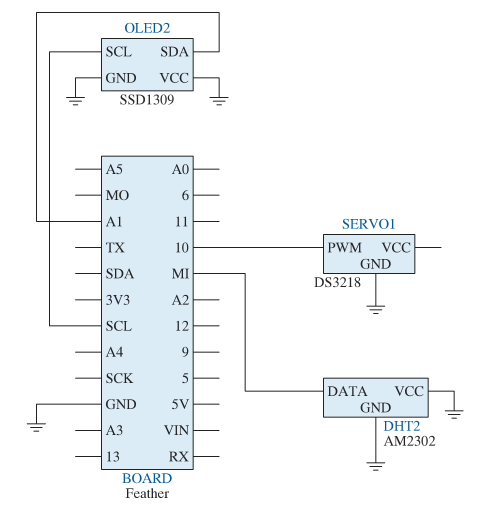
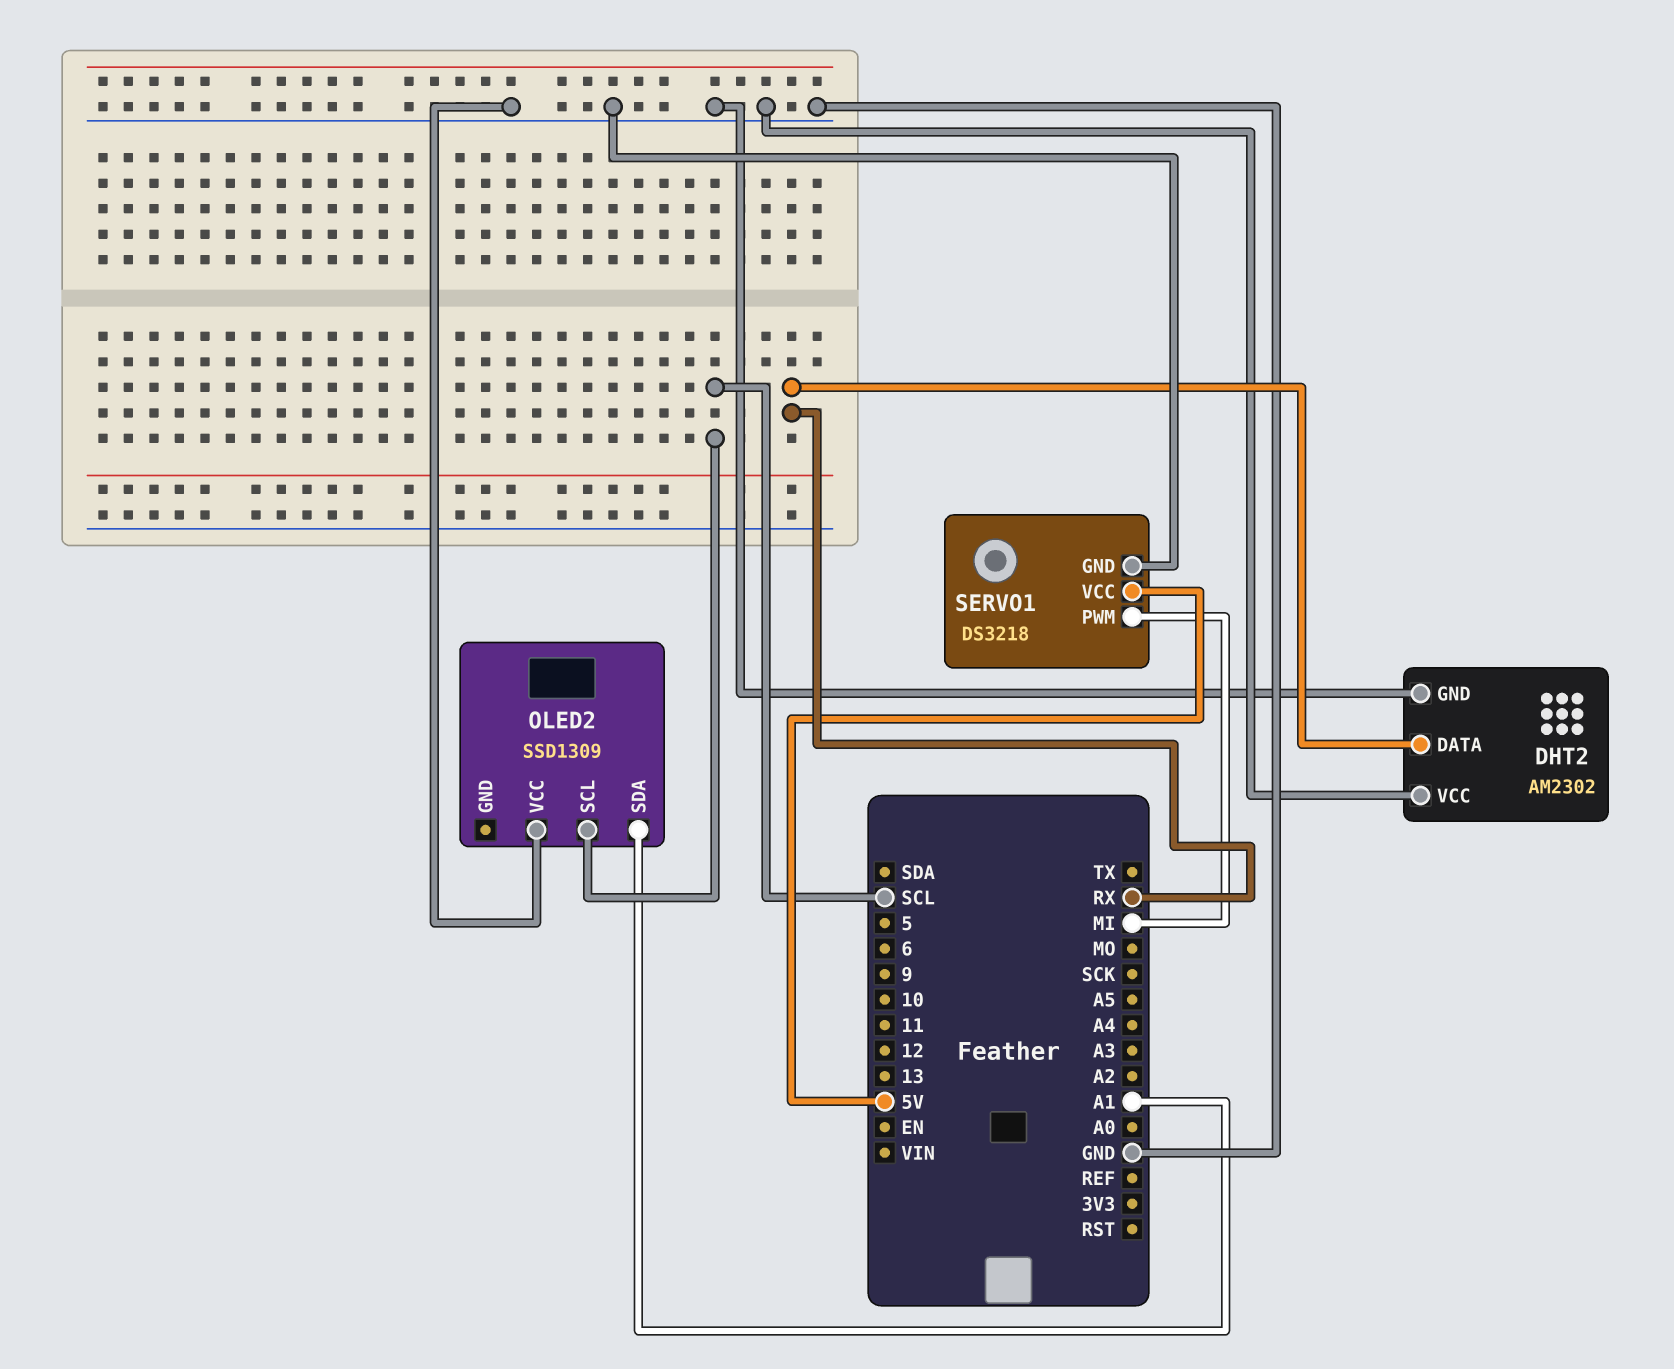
DHT2 pin DATA: MI -> RX
OLED2 pin GND: GND -> none
SERVO1 pin PWM: 10 -> MI
SERVO1 pin VCC: none -> 5V

